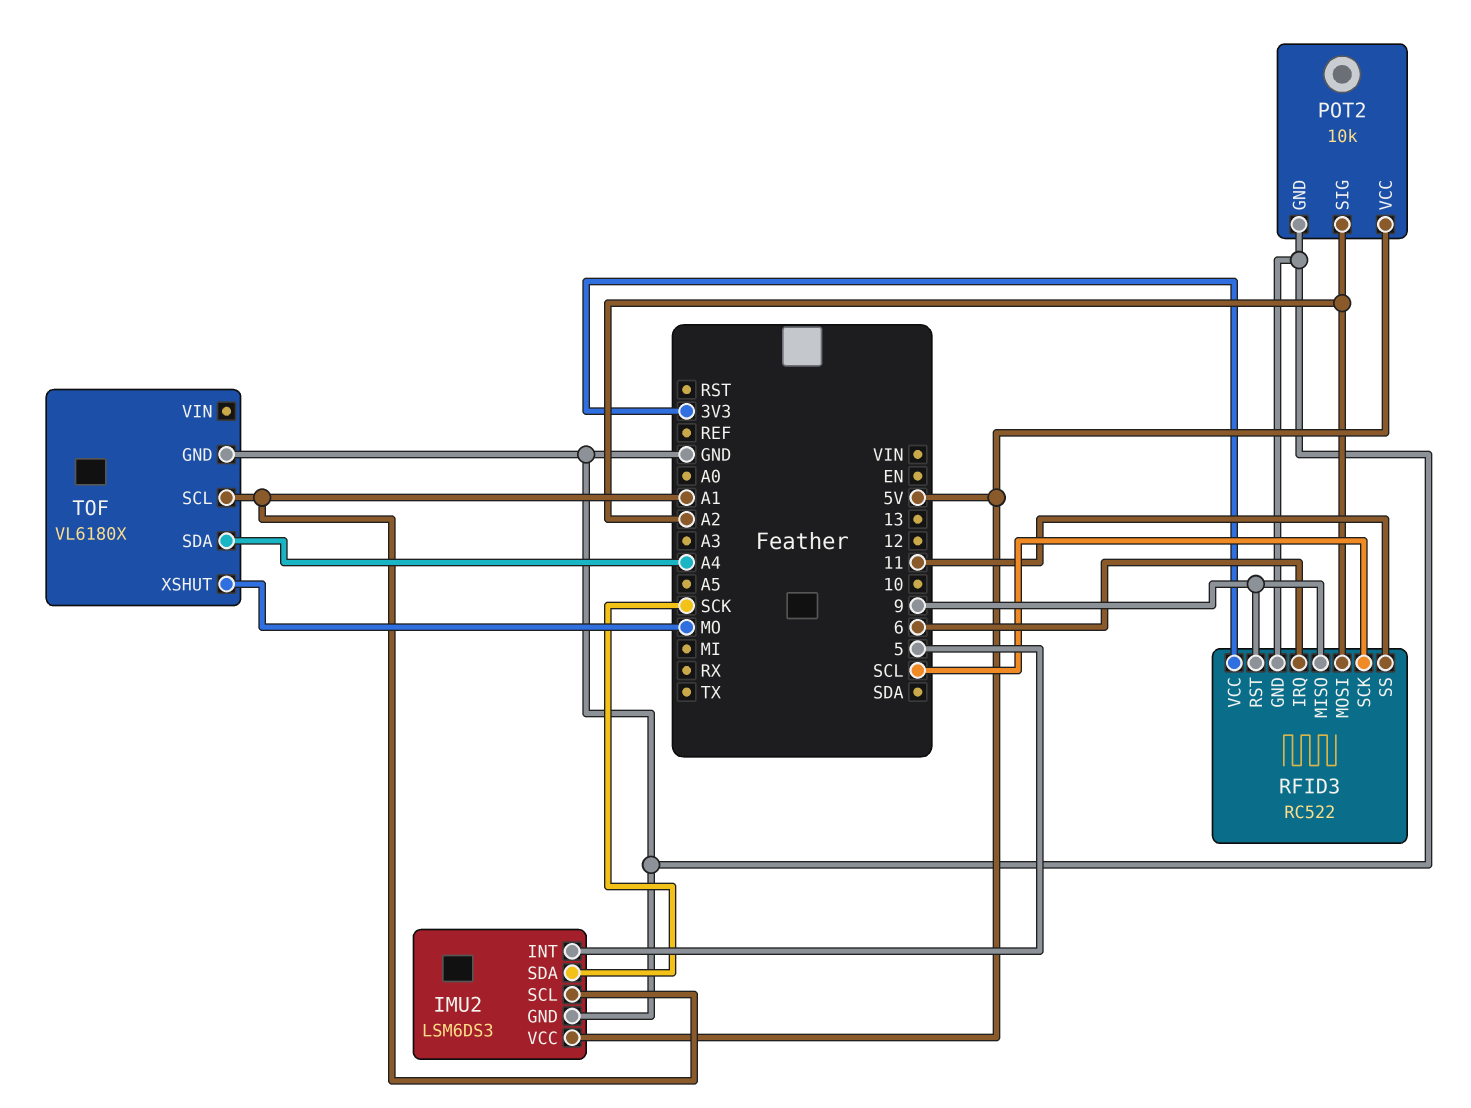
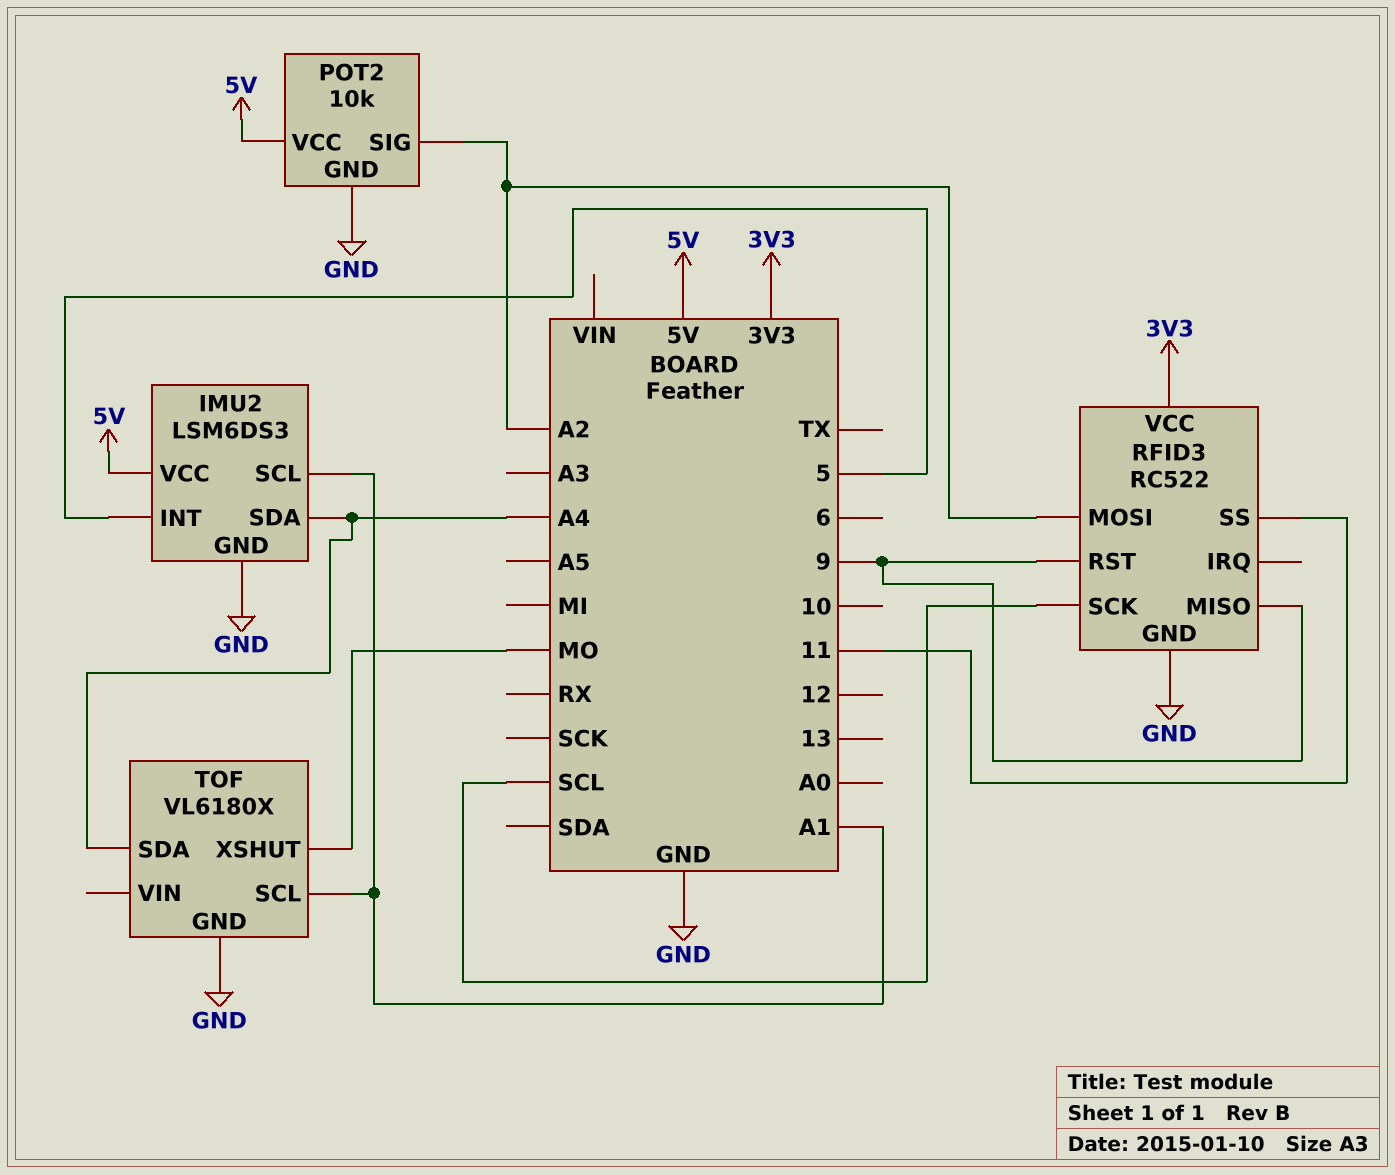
IMU2 pin SDA: SCK -> A4
RFID3 pin IRQ: 6 -> none

